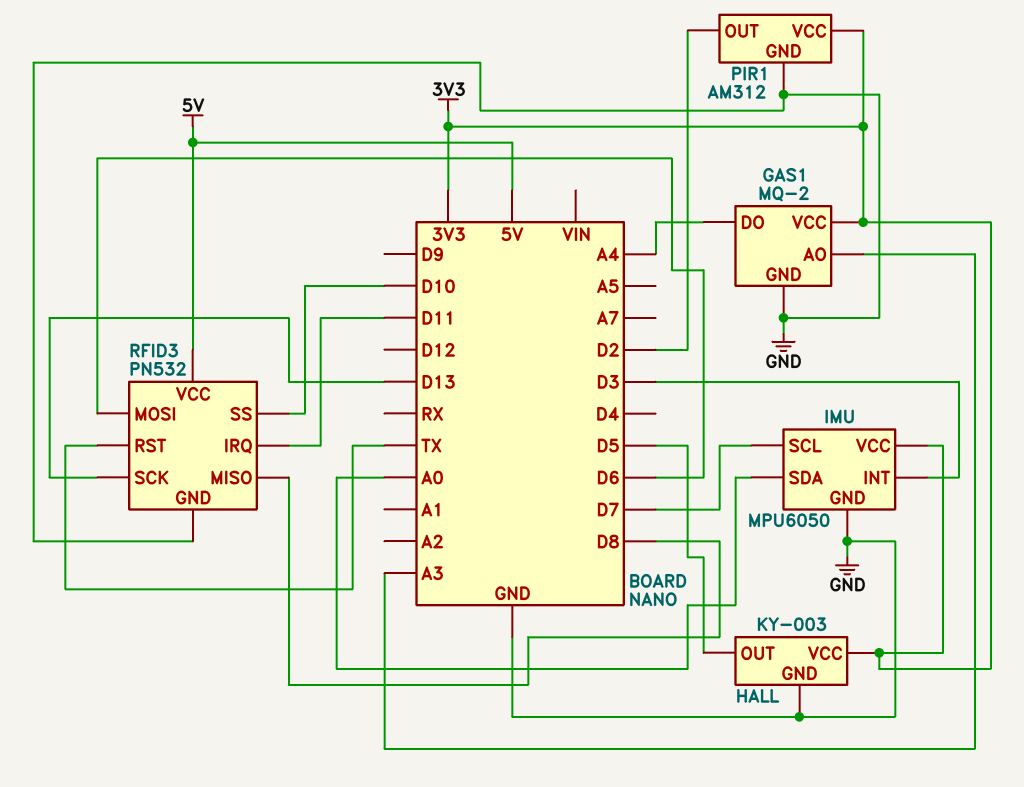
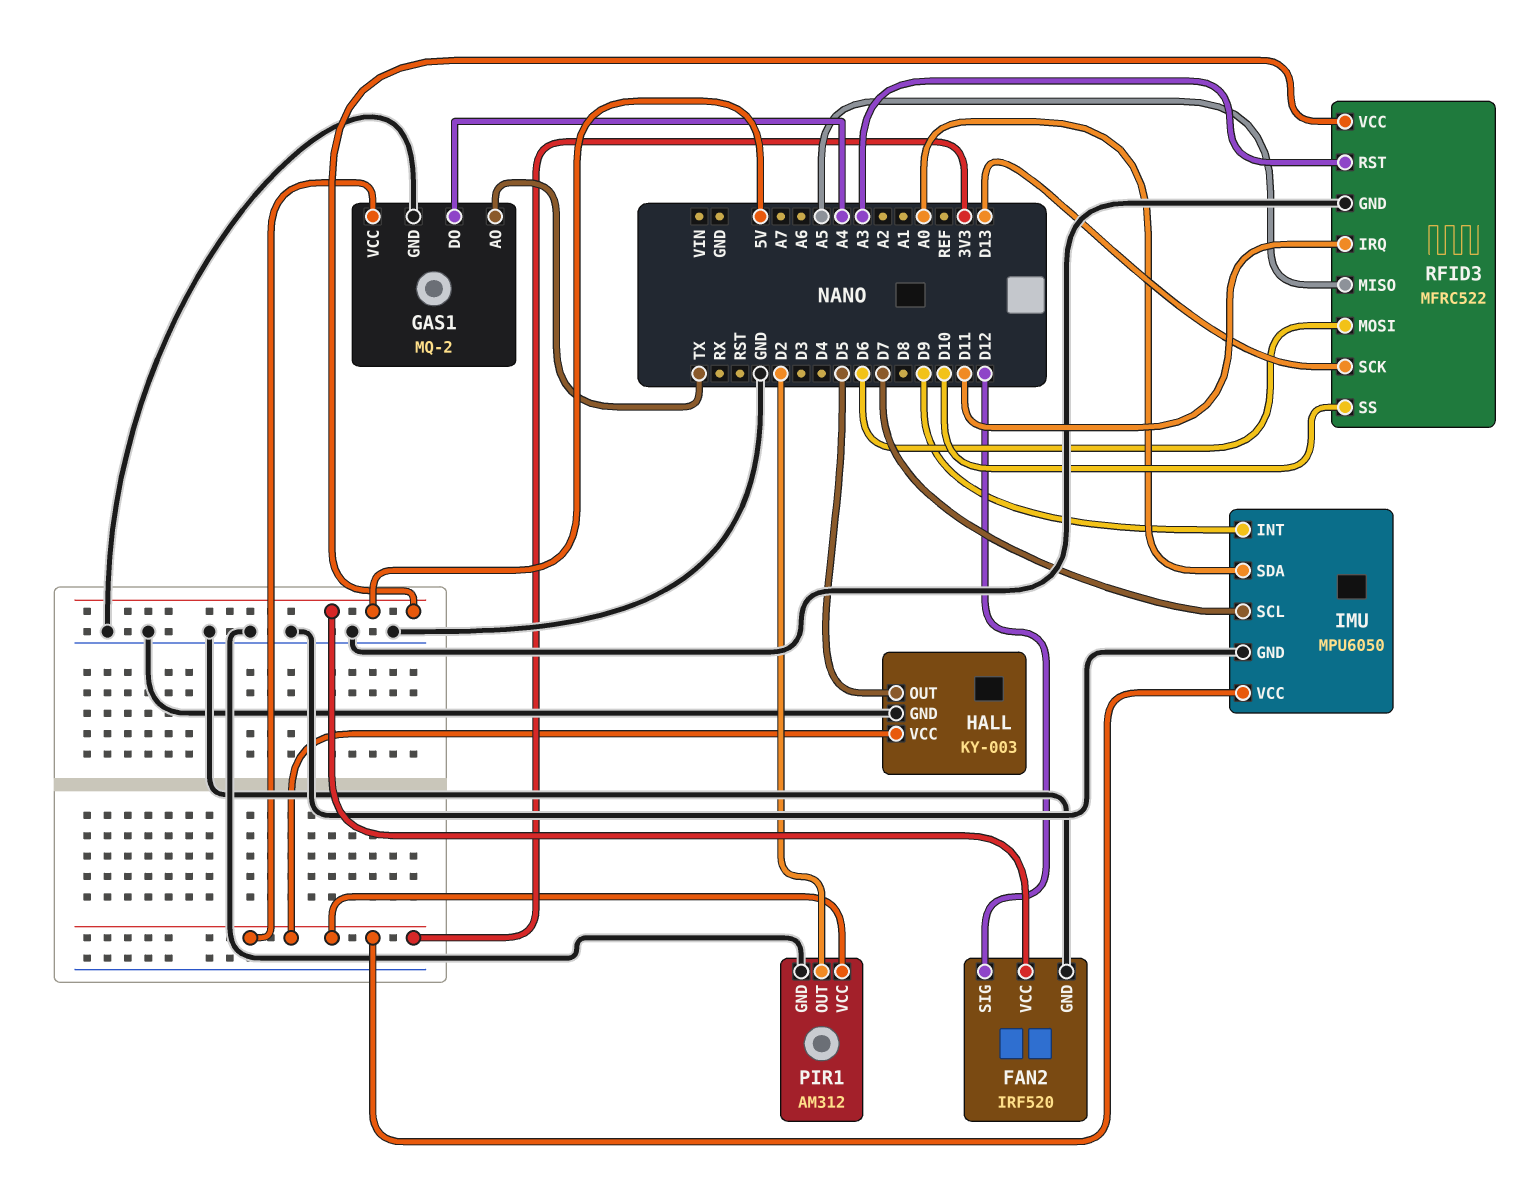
FAN2: none -> IRF520
FAN2 pin GND: none -> GND
FAN2 pin SIG: none -> D12
FAN2 pin VCC: none -> 5V
GAS1 pin AO: A3 -> TX
IMU pin INT: D3 -> D9
RFID3: PN532 -> MFRC522
RFID3 pin MISO: D8 -> A5
RFID3 pin RST: TX -> A3

